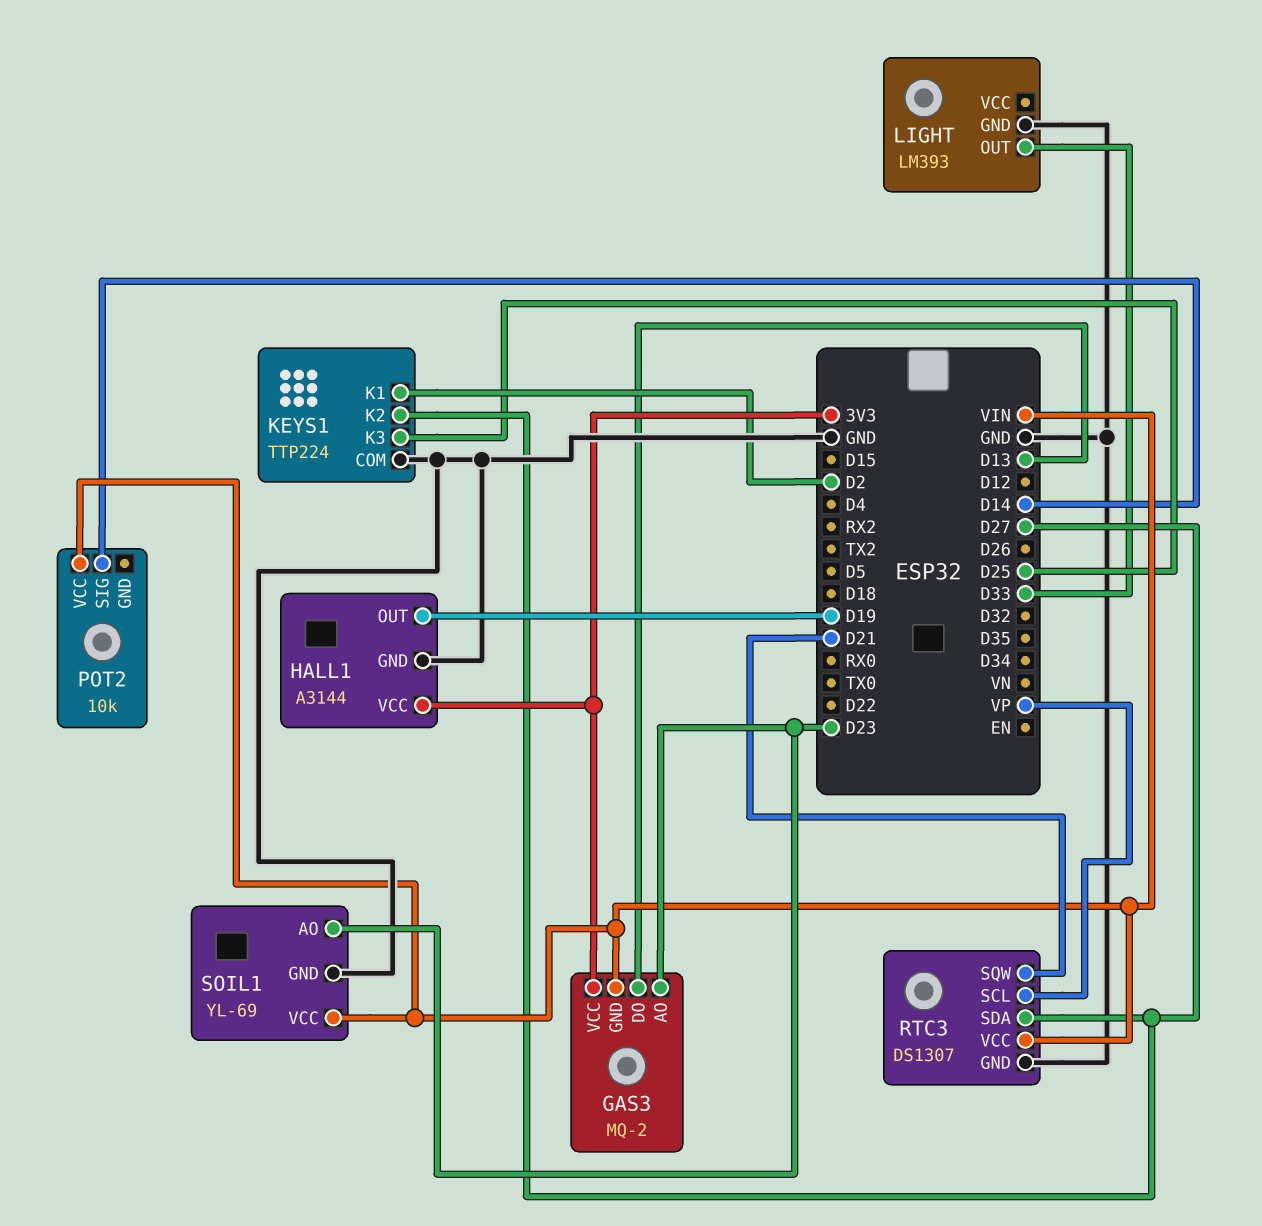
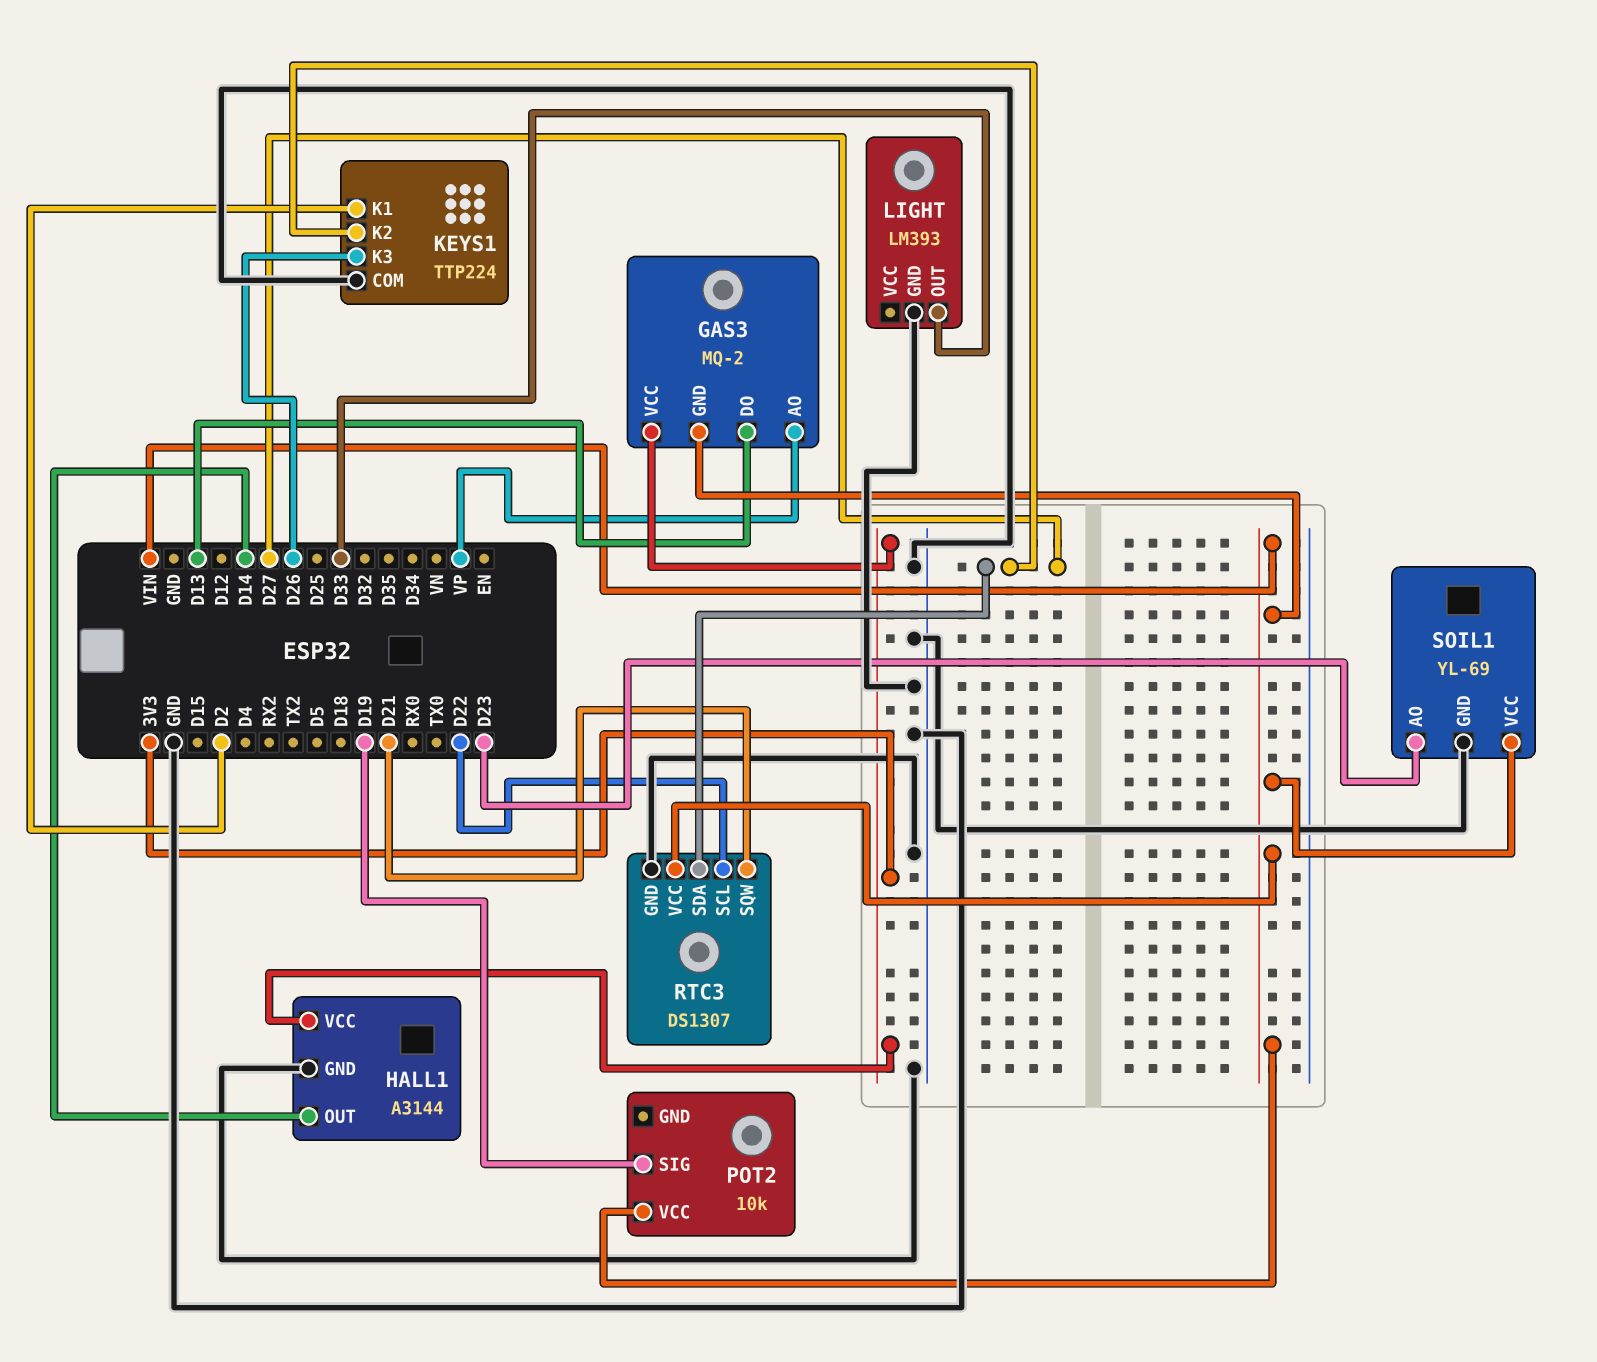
GAS3 pin AO: D23 -> VP
HALL1 pin OUT: D19 -> D14
KEYS1 pin K3: D25 -> D26
POT2 pin SIG: D14 -> D19
RTC3 pin SCL: VP -> D22

